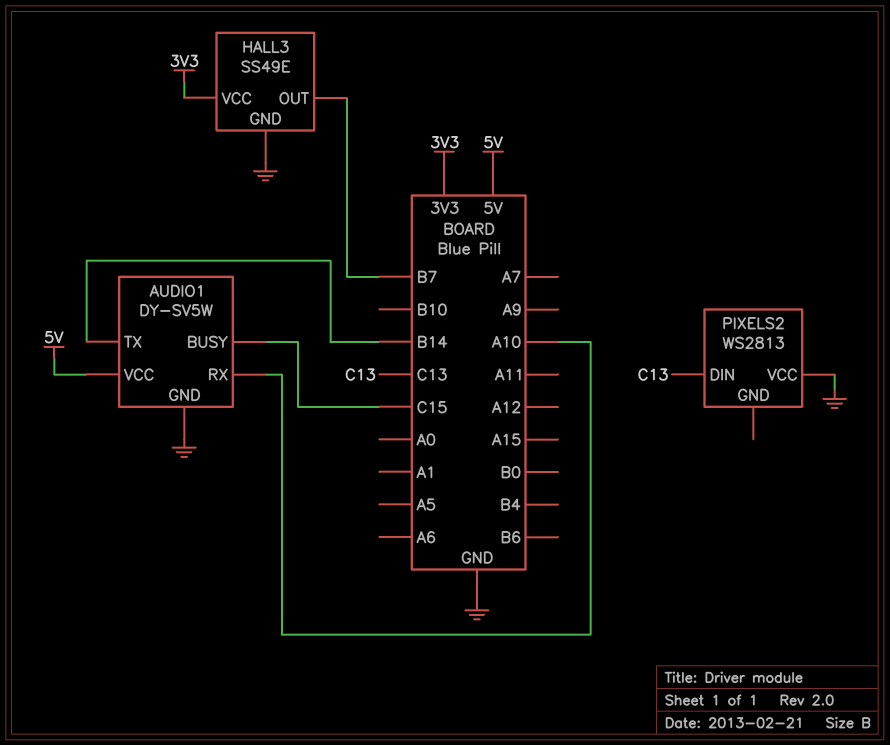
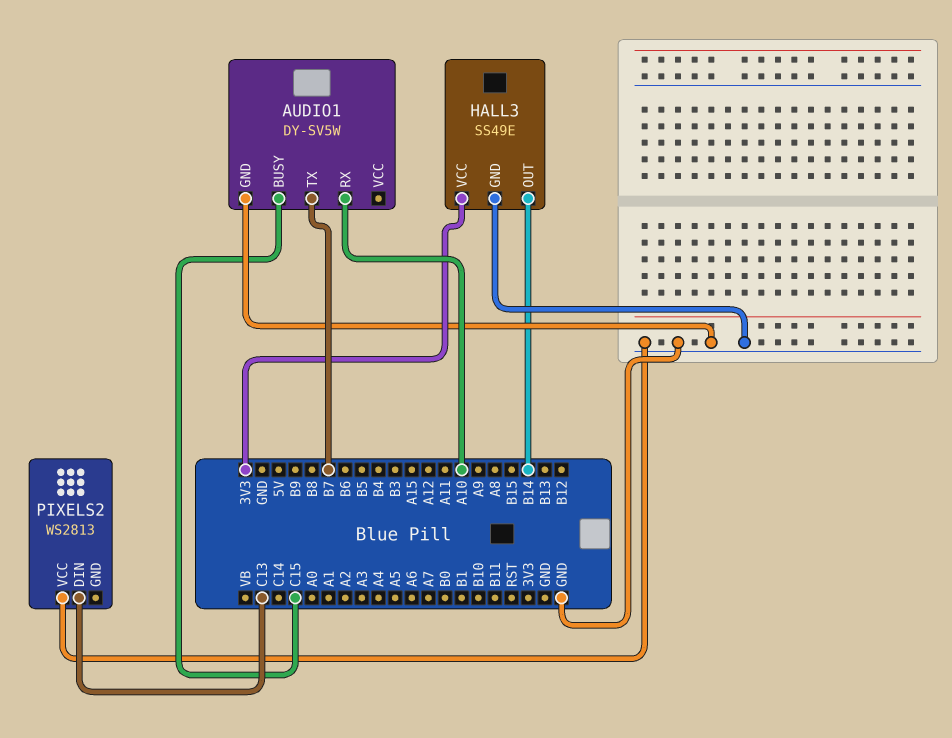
AUDIO1 pin TX: B14 -> B7
AUDIO1 pin VCC: 5V -> none
HALL3 pin OUT: B7 -> B14

